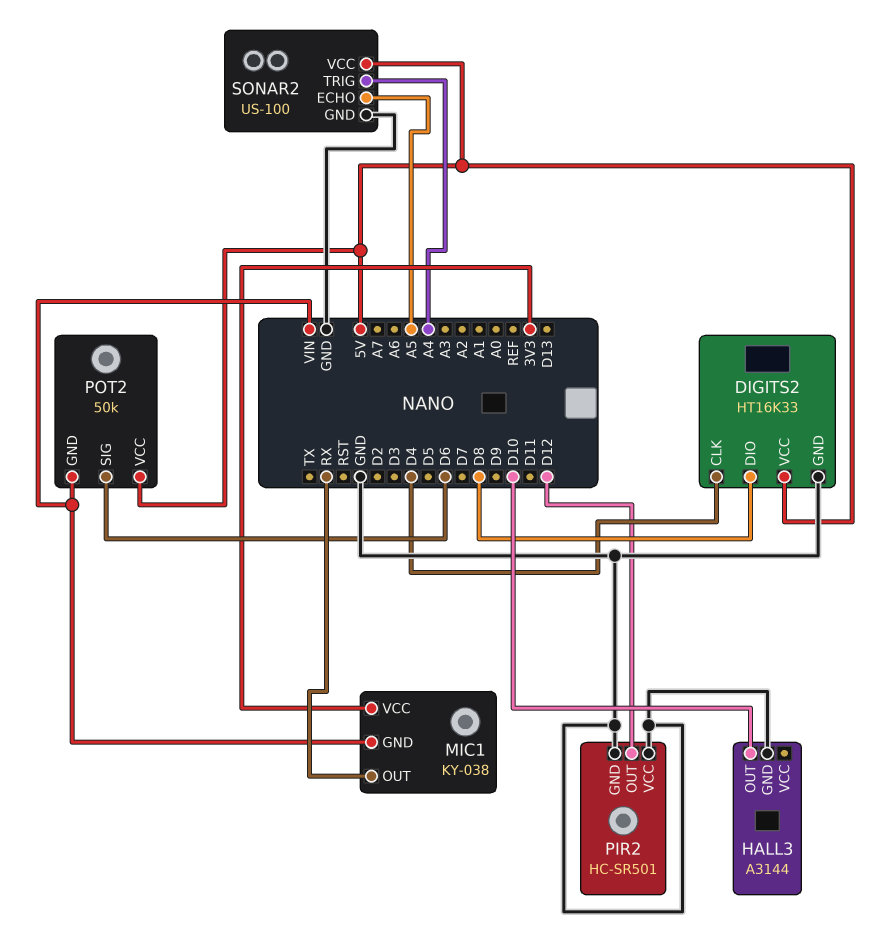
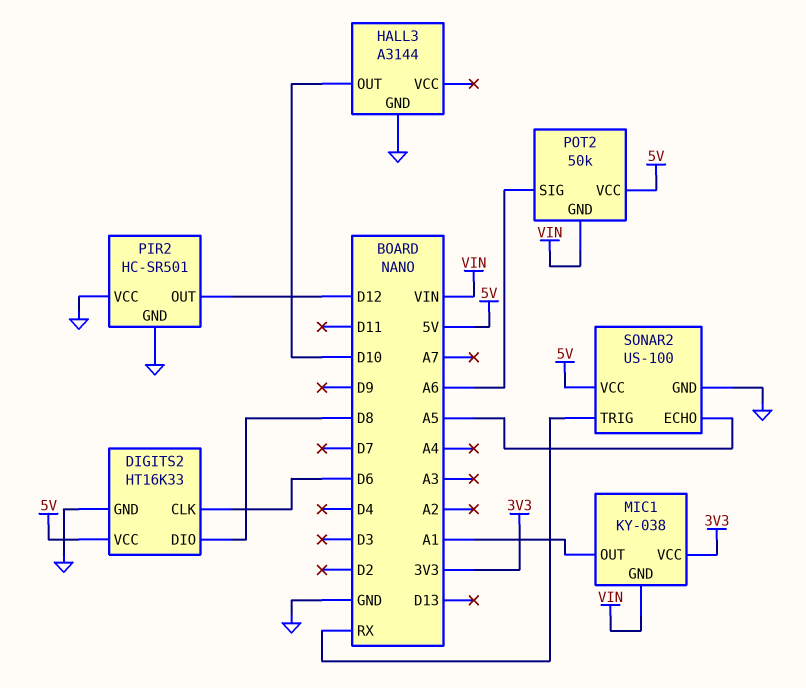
DIGITS2 pin CLK: D4 -> D6
MIC1 pin OUT: RX -> A1
POT2 pin SIG: D6 -> A6
SONAR2 pin TRIG: A4 -> RX

